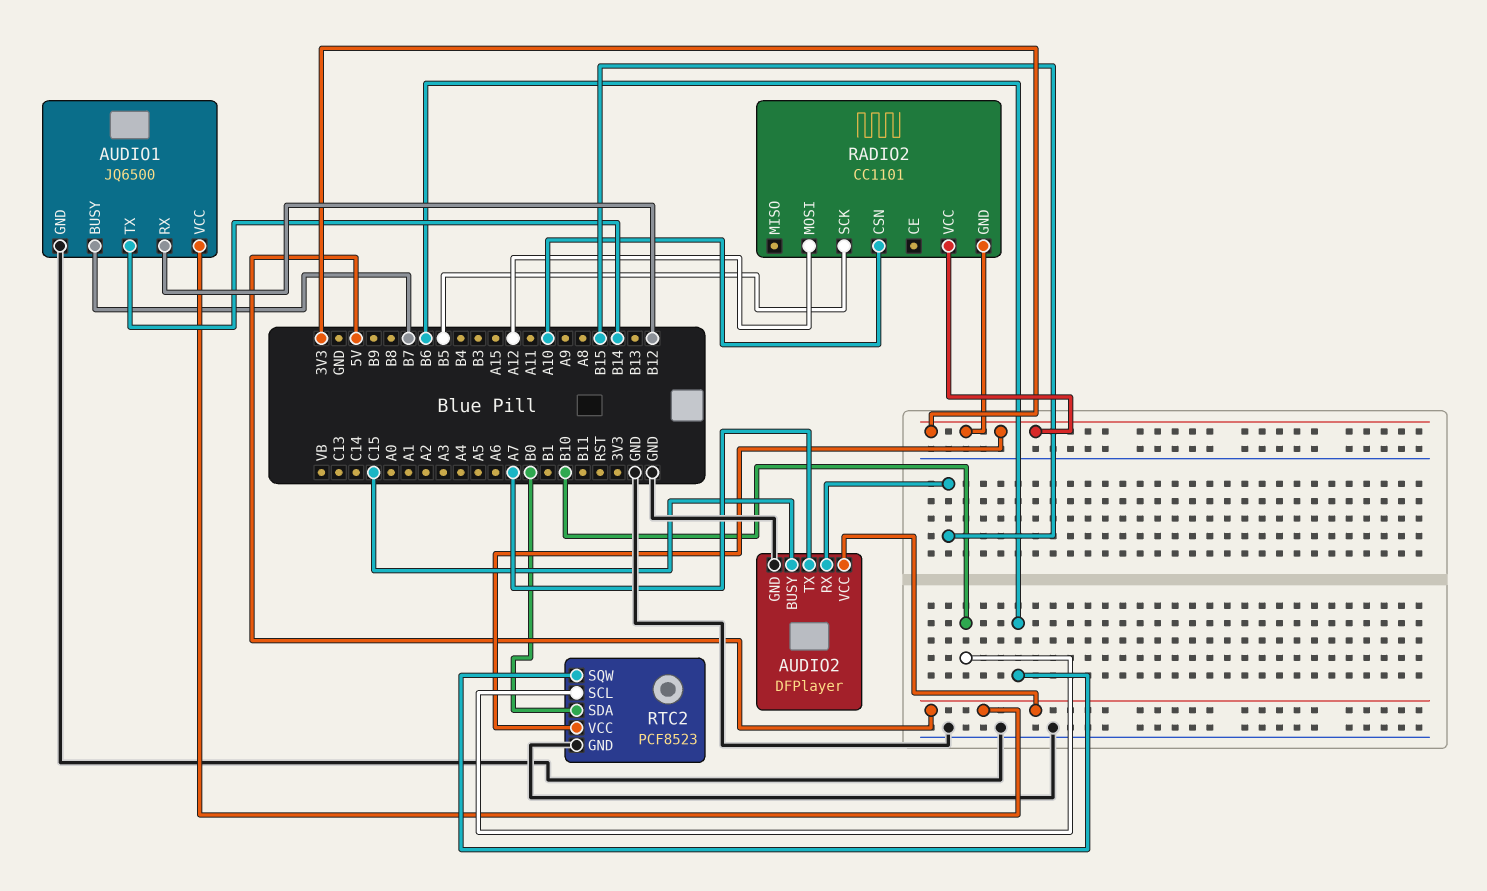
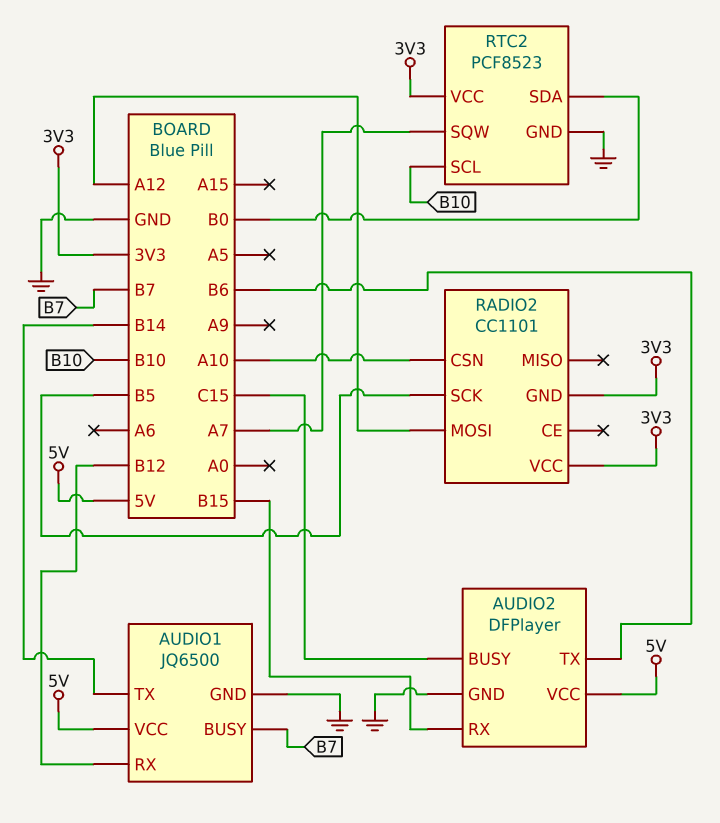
AUDIO2 pin TX: A7 -> B6
RTC2 pin SQW: B6 -> A7

